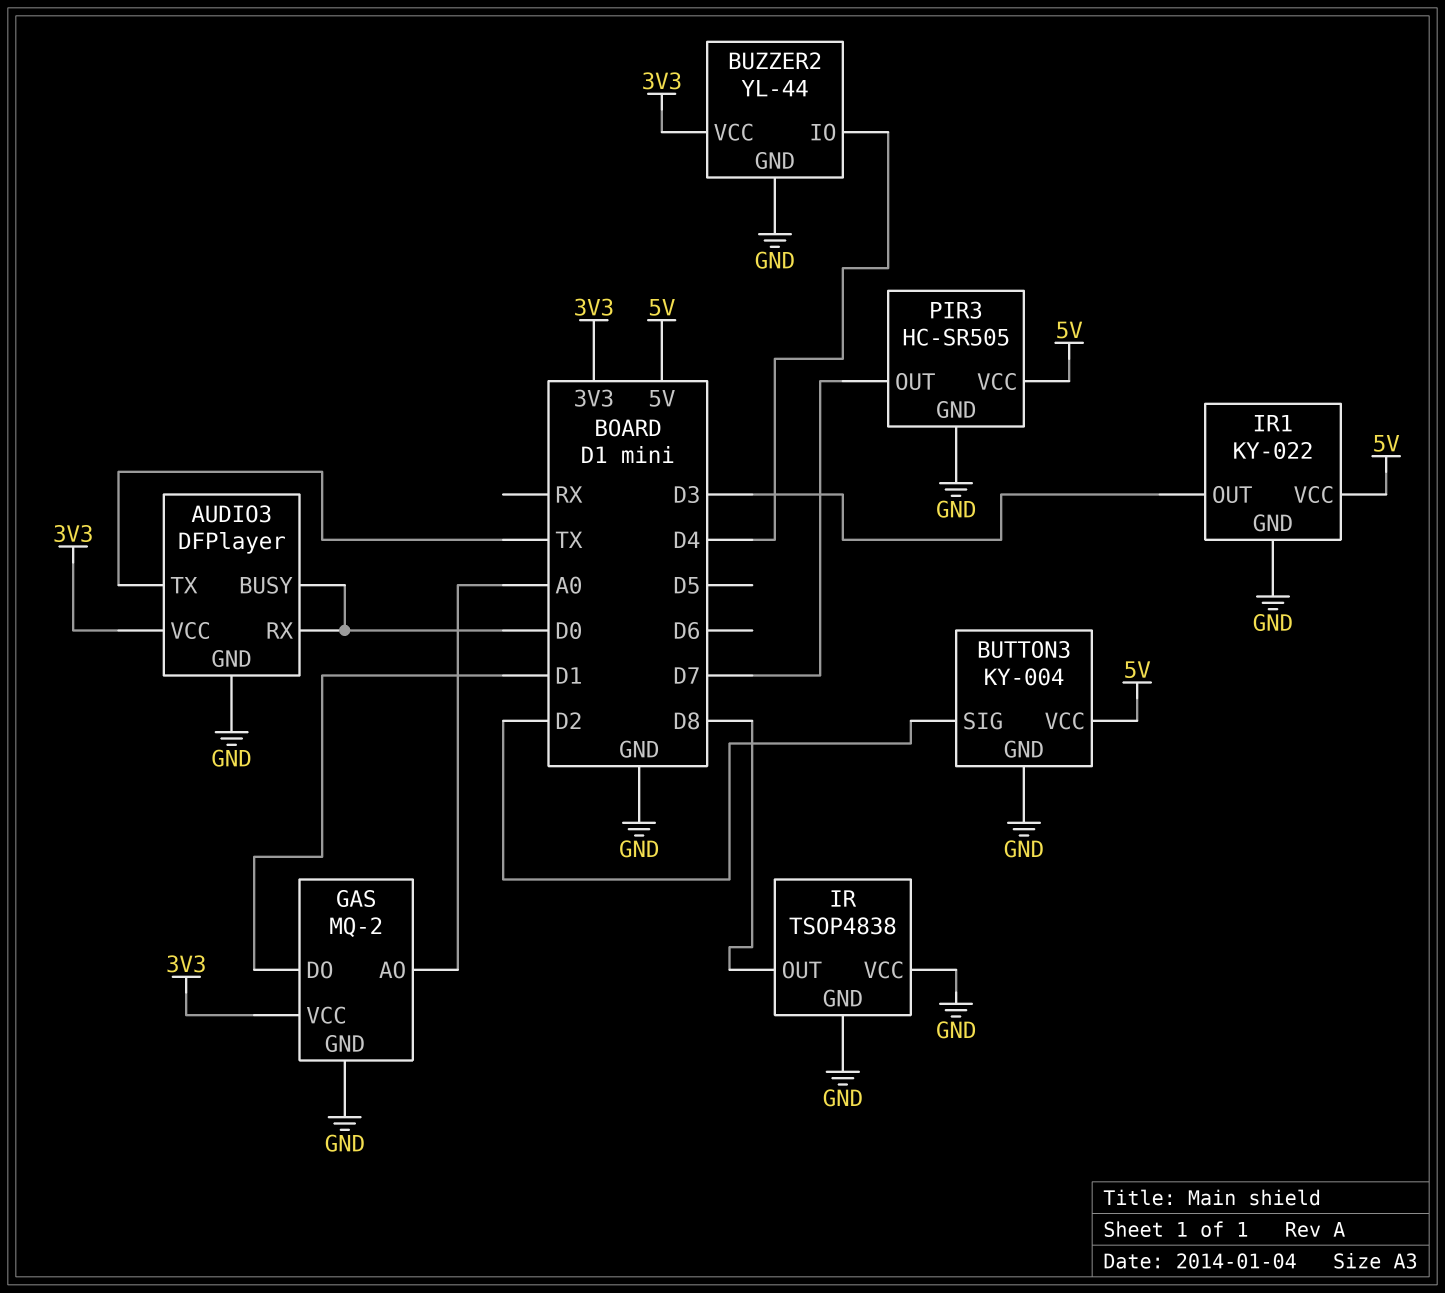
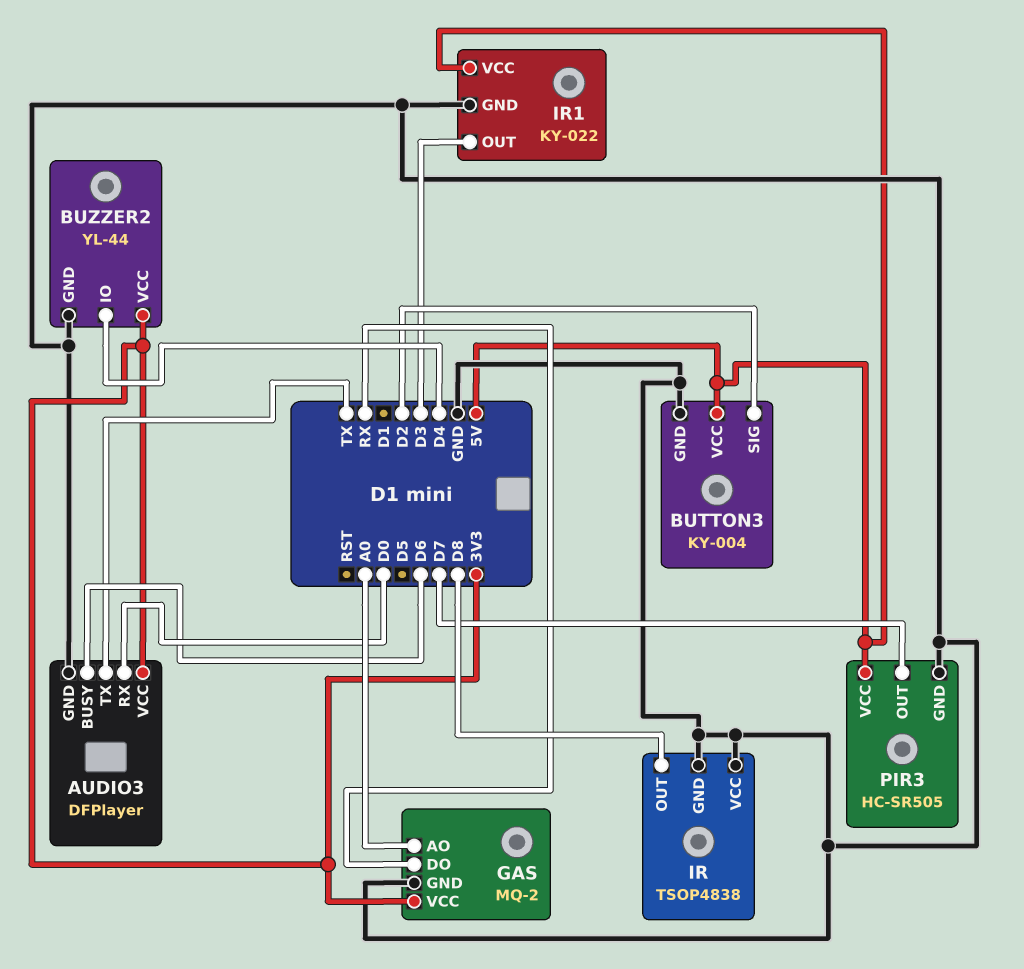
AUDIO3 pin BUSY: D0 -> D6
GAS pin DO: D1 -> RX

